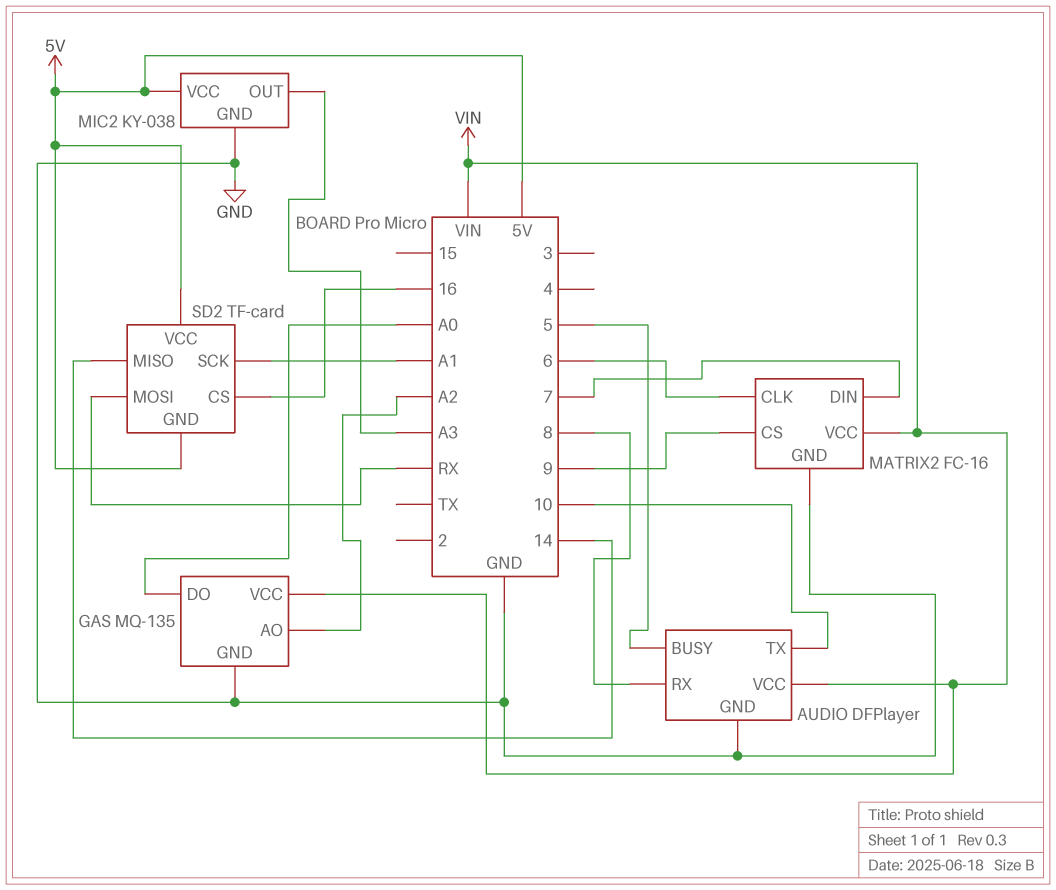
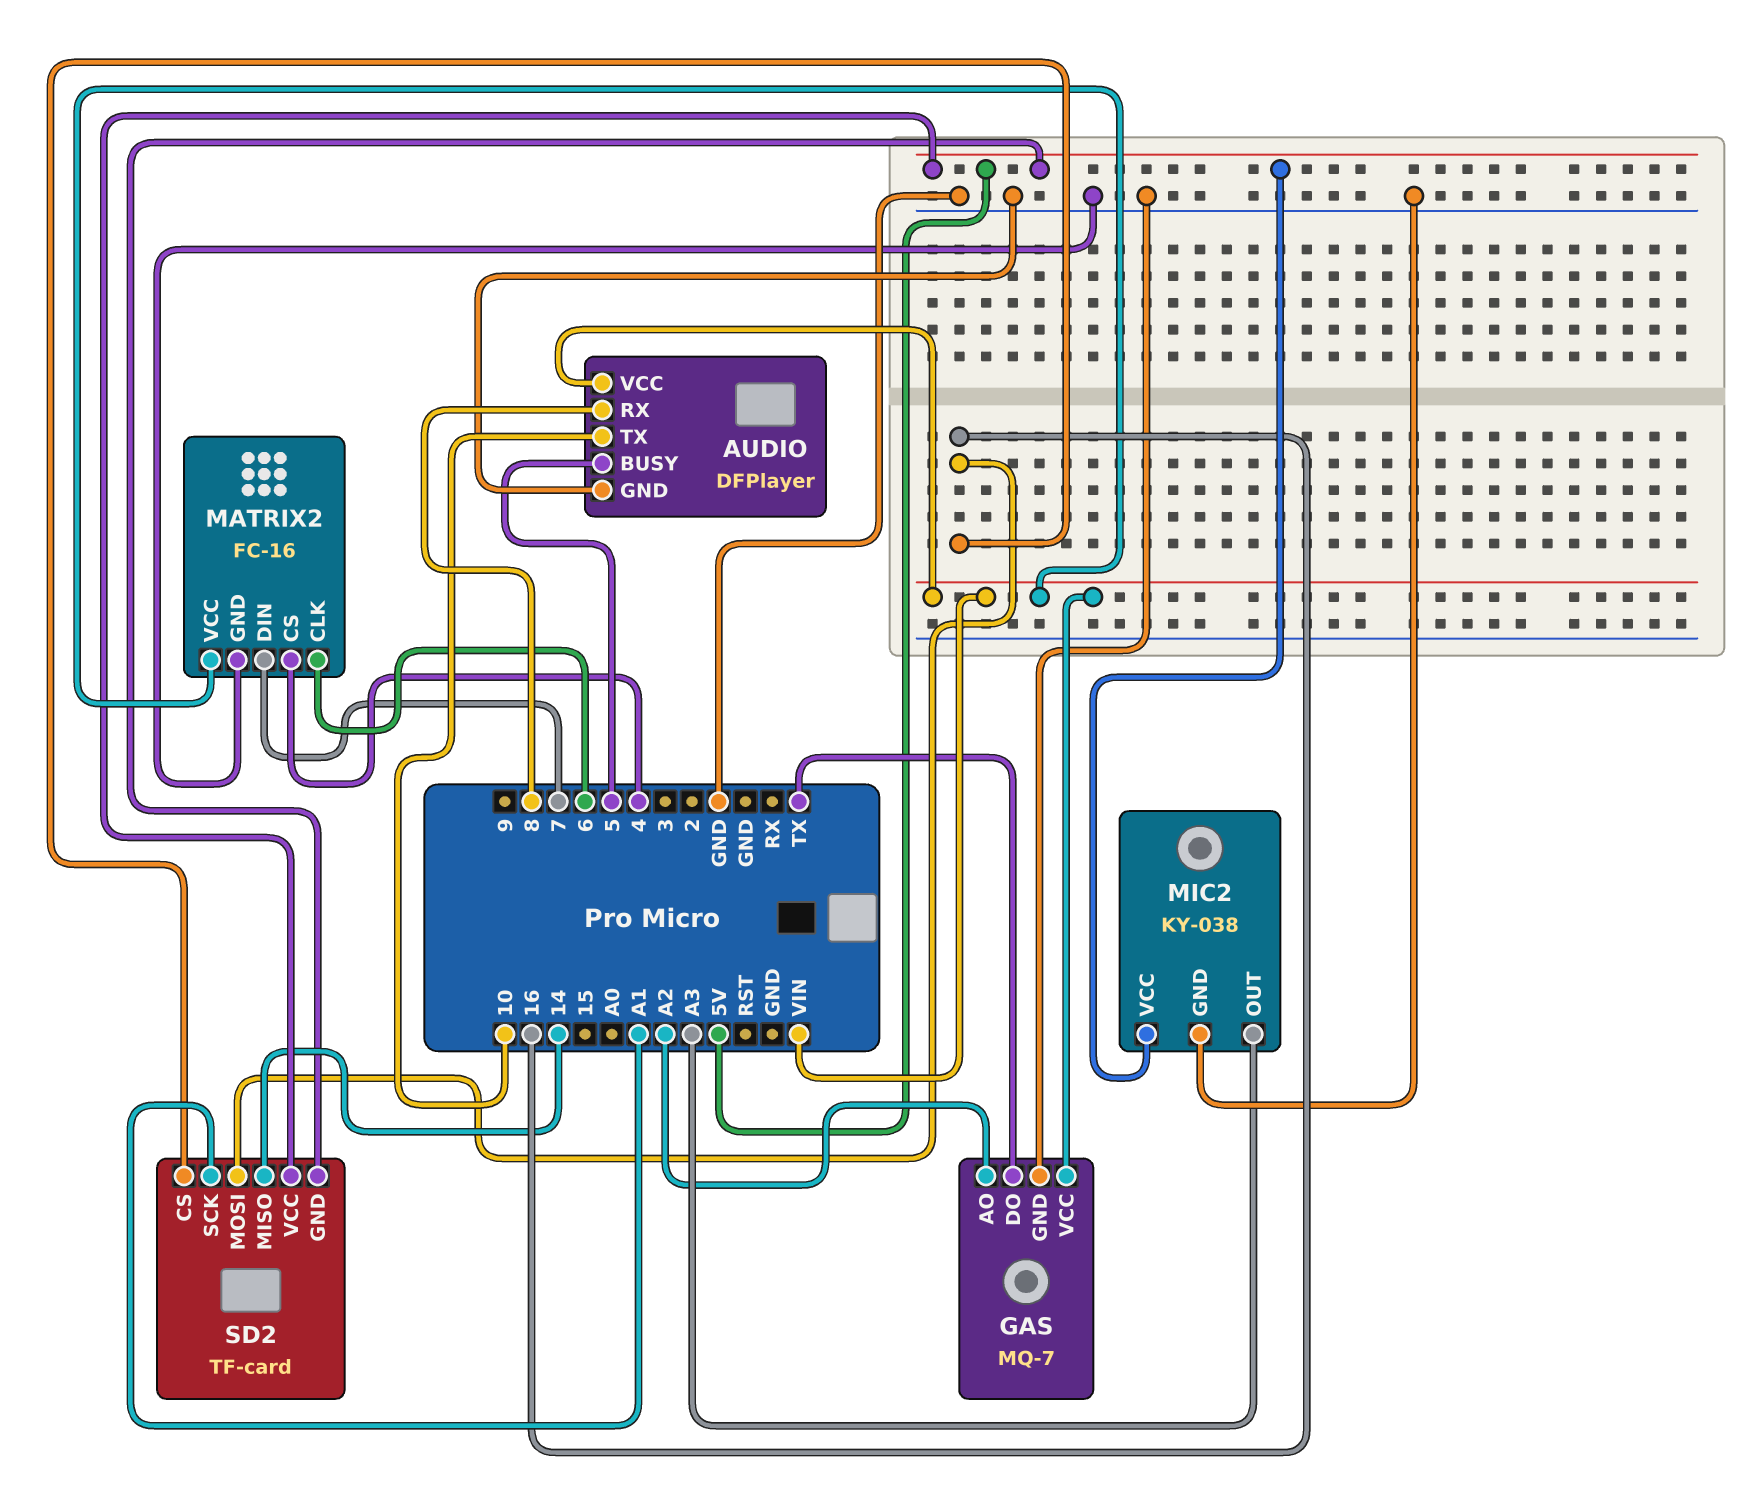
GAS: MQ-135 -> MQ-7
GAS pin DO: A0 -> TX
MATRIX2 pin CS: 9 -> 4
SD2 pin MOSI: RX -> 16

